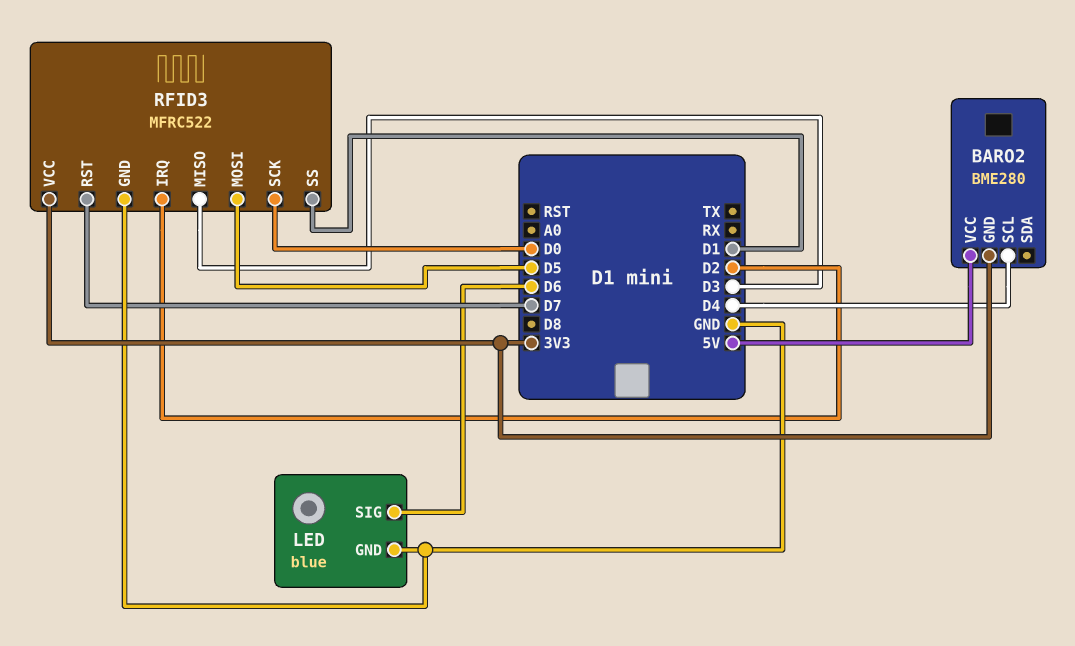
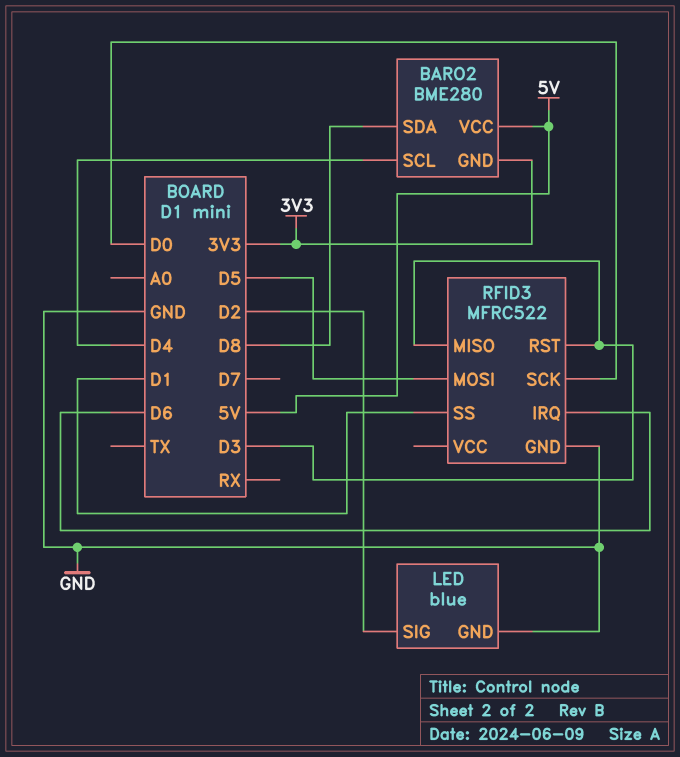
BARO2 pin SDA: none -> D8
LED pin SIG: D6 -> D2
RFID3 pin IRQ: D2 -> D6
RFID3 pin RST: D7 -> D3
RFID3 pin VCC: 3V3 -> none

